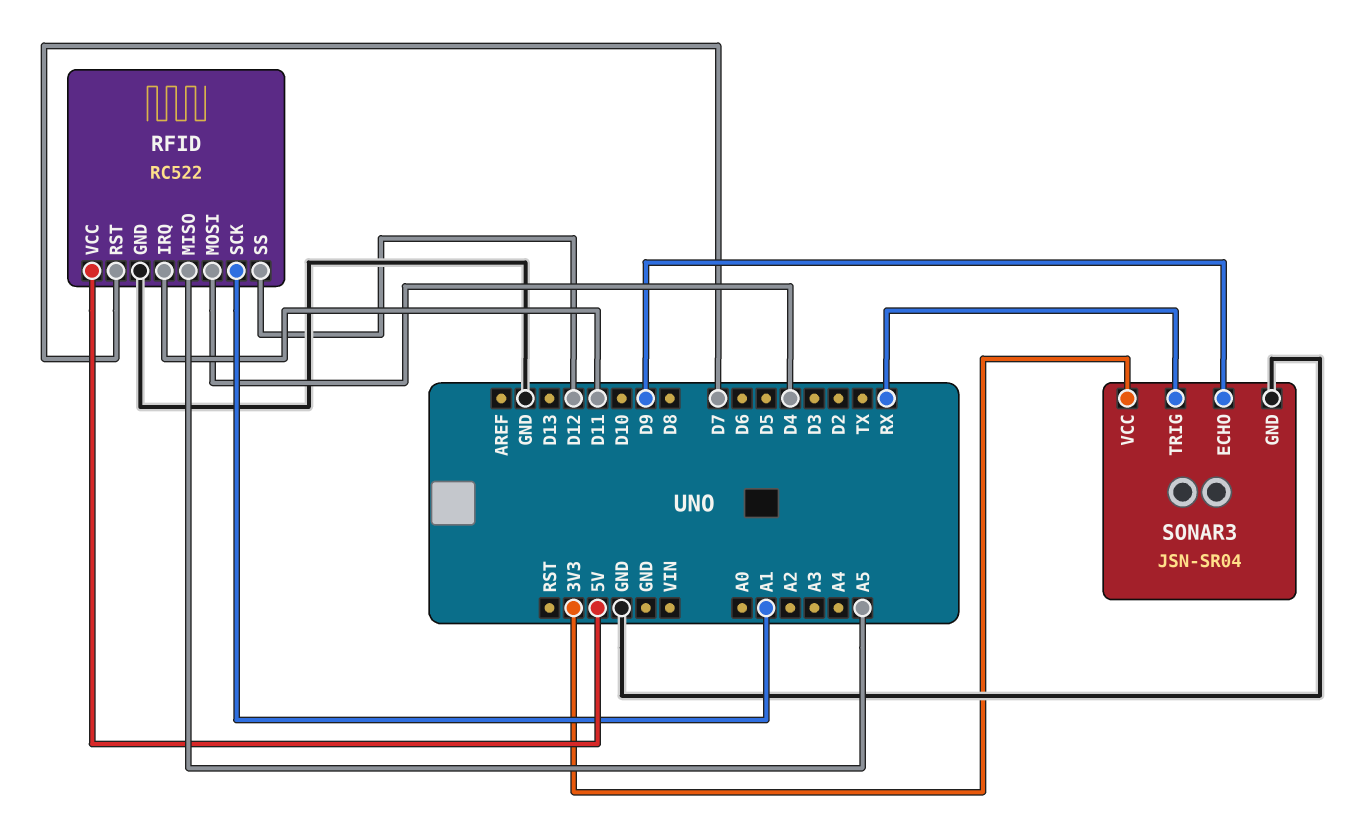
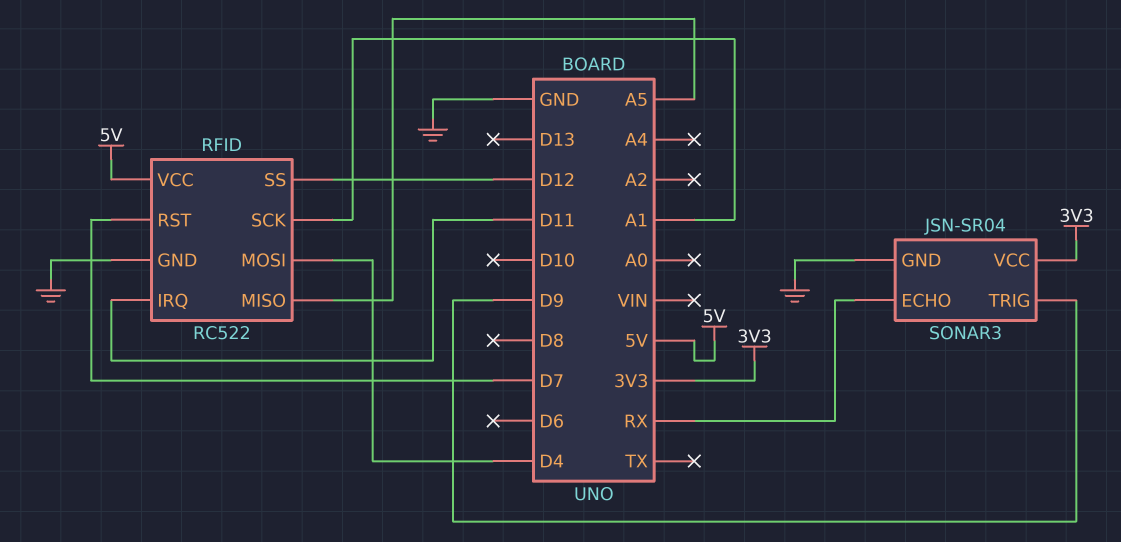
SONAR3 pin ECHO: D9 -> RX
SONAR3 pin TRIG: RX -> D9

